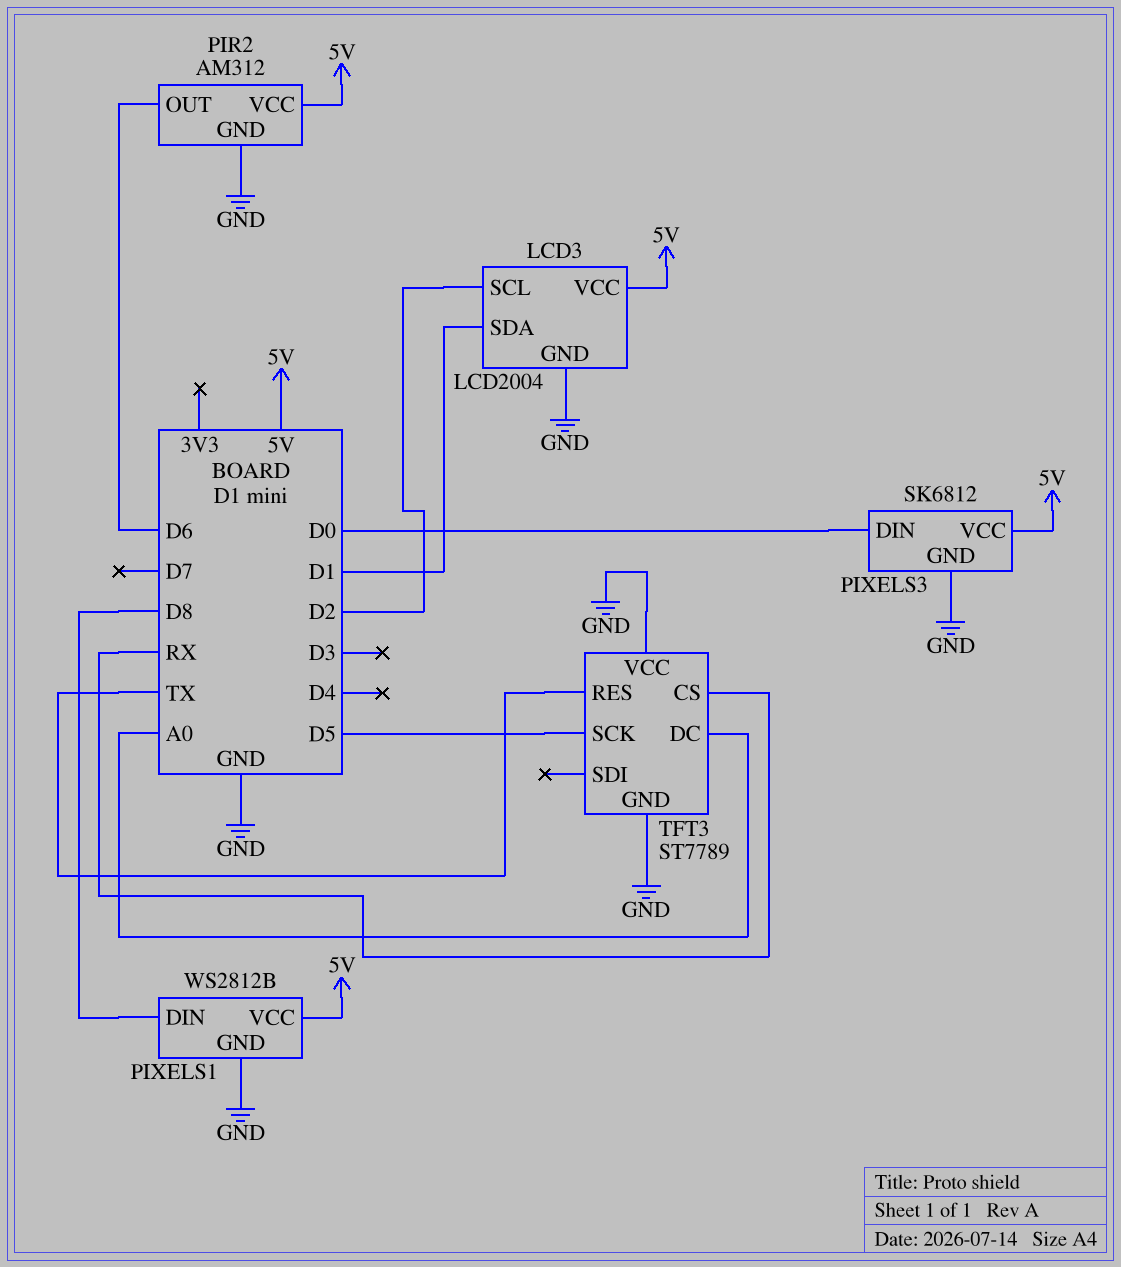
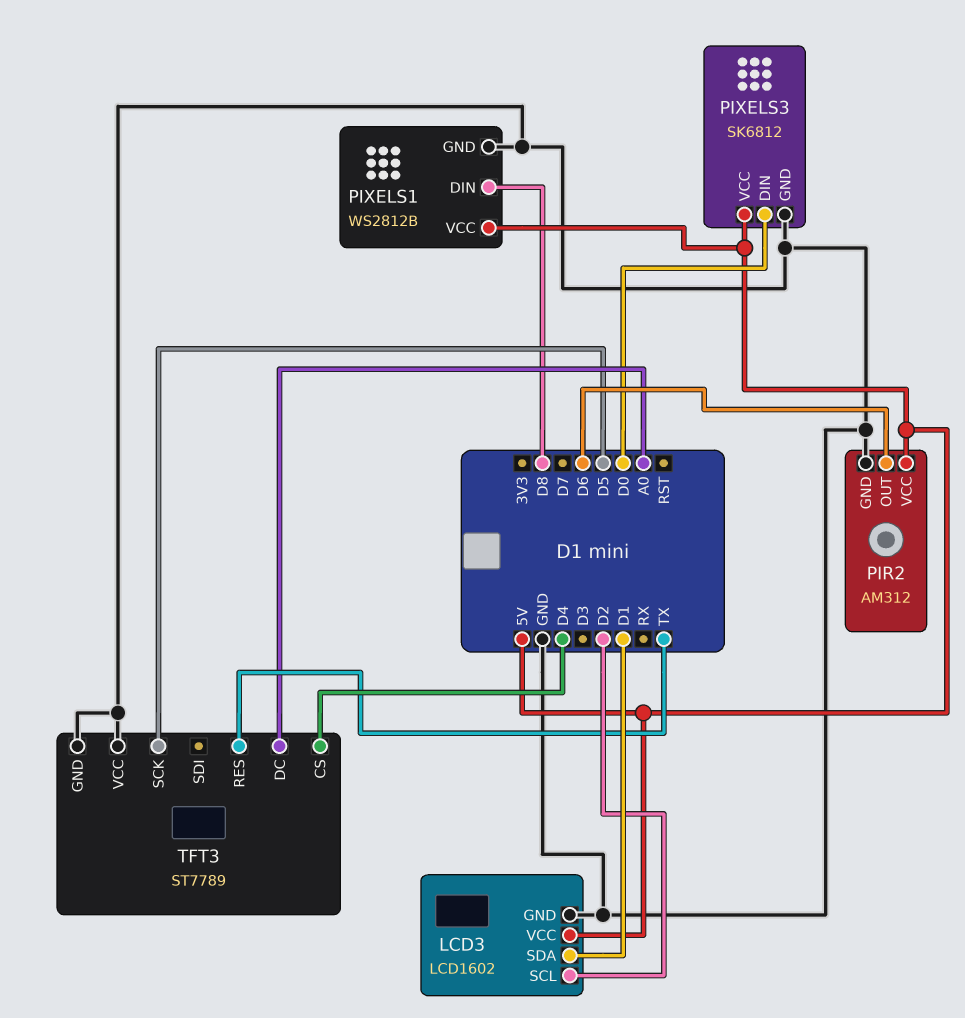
LCD3: LCD2004 -> LCD1602
TFT3 pin CS: RX -> D4

